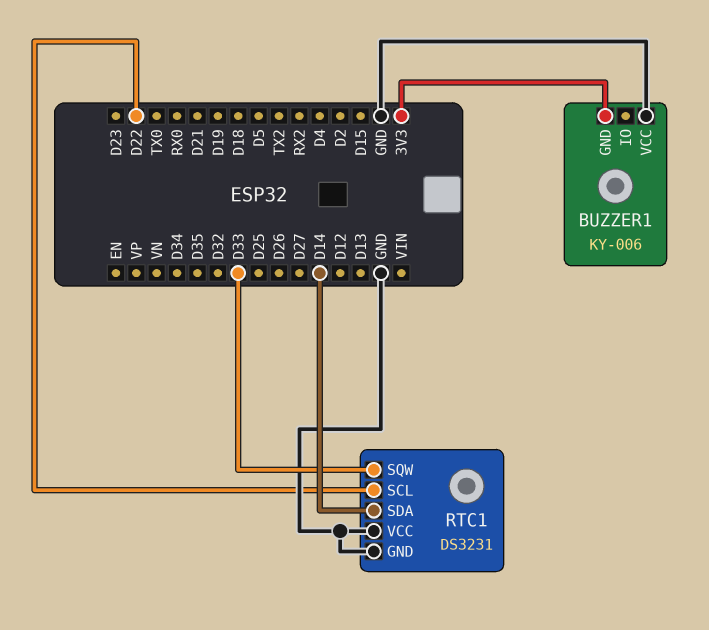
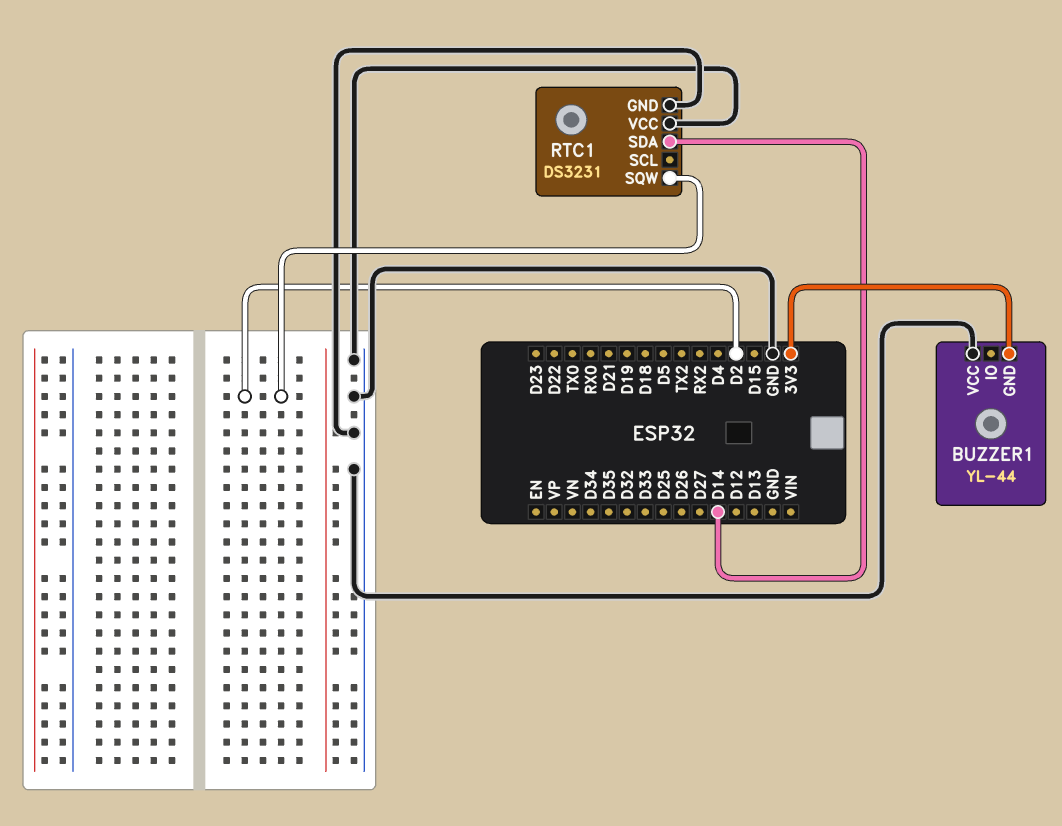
BUZZER1: KY-006 -> YL-44
RTC1 pin SCL: D22 -> none
RTC1 pin SQW: D33 -> D2

